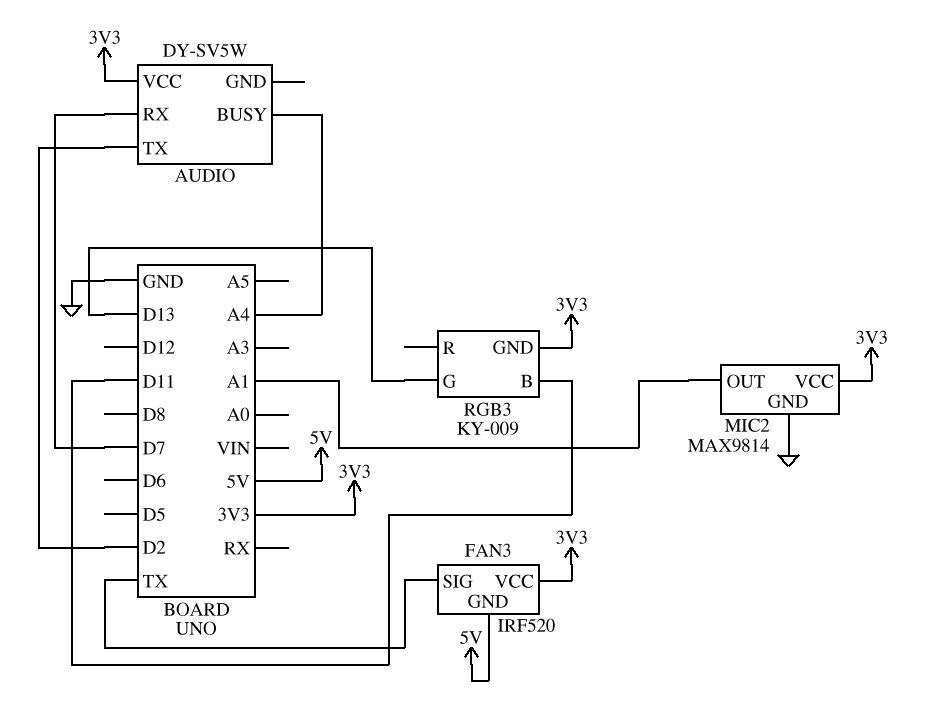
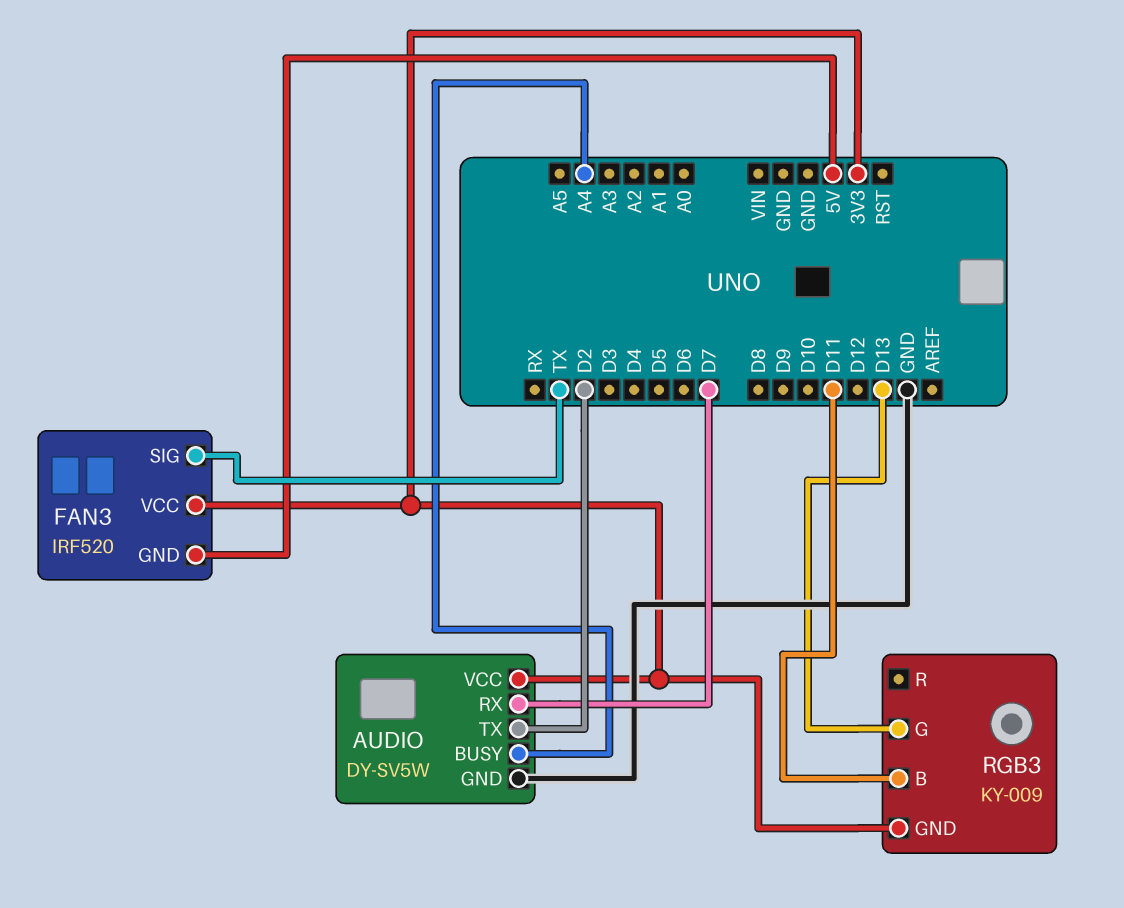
AUDIO pin GND: none -> GND
MIC2: MAX9814 -> none
MIC2 pin GND: GND -> none
MIC2 pin OUT: A1 -> none
MIC2 pin VCC: 3V3 -> none

